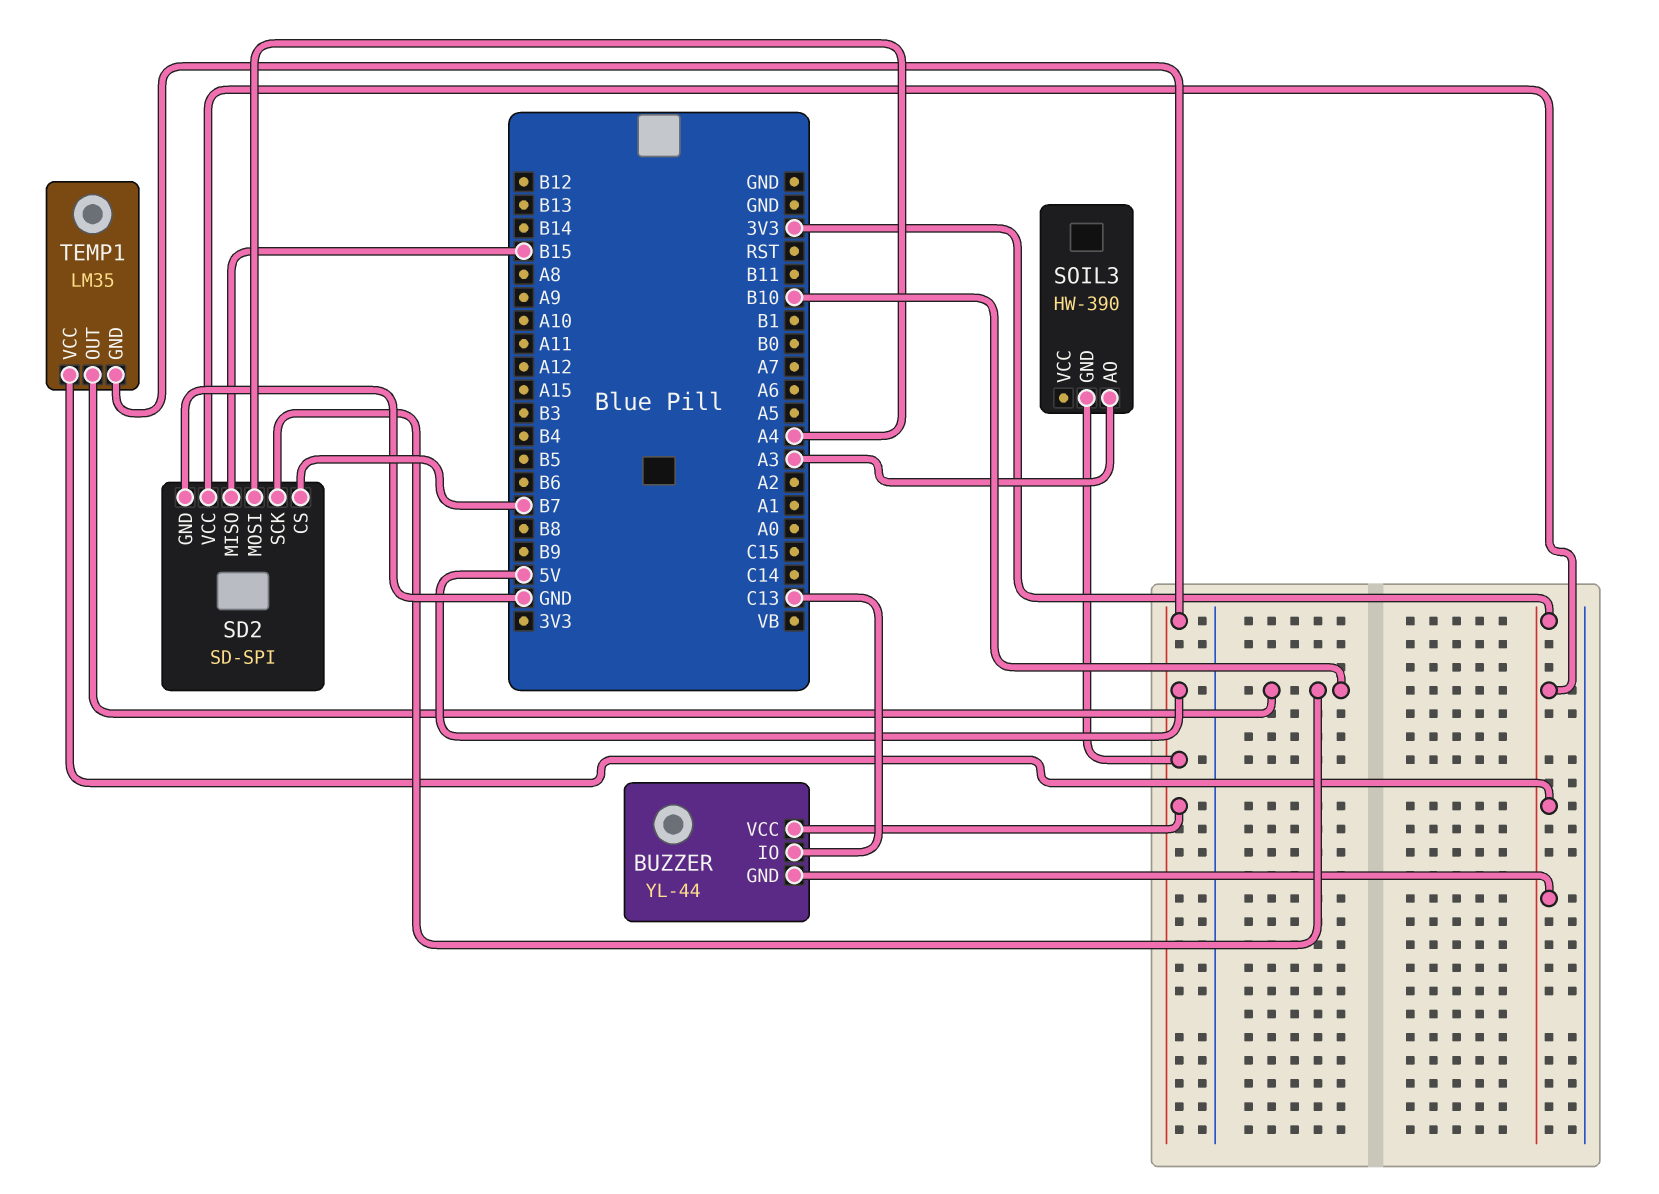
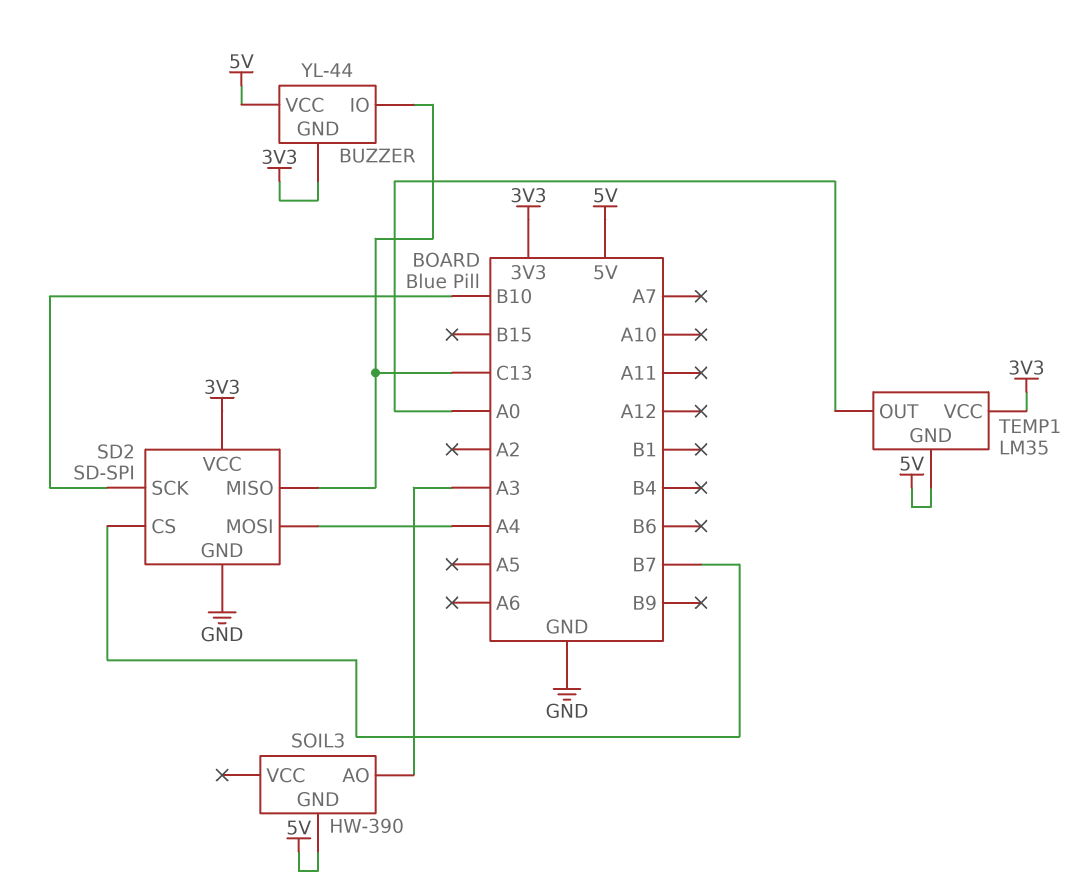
SD2 pin MISO: B15 -> C13
TEMP1 pin OUT: B10 -> A0

